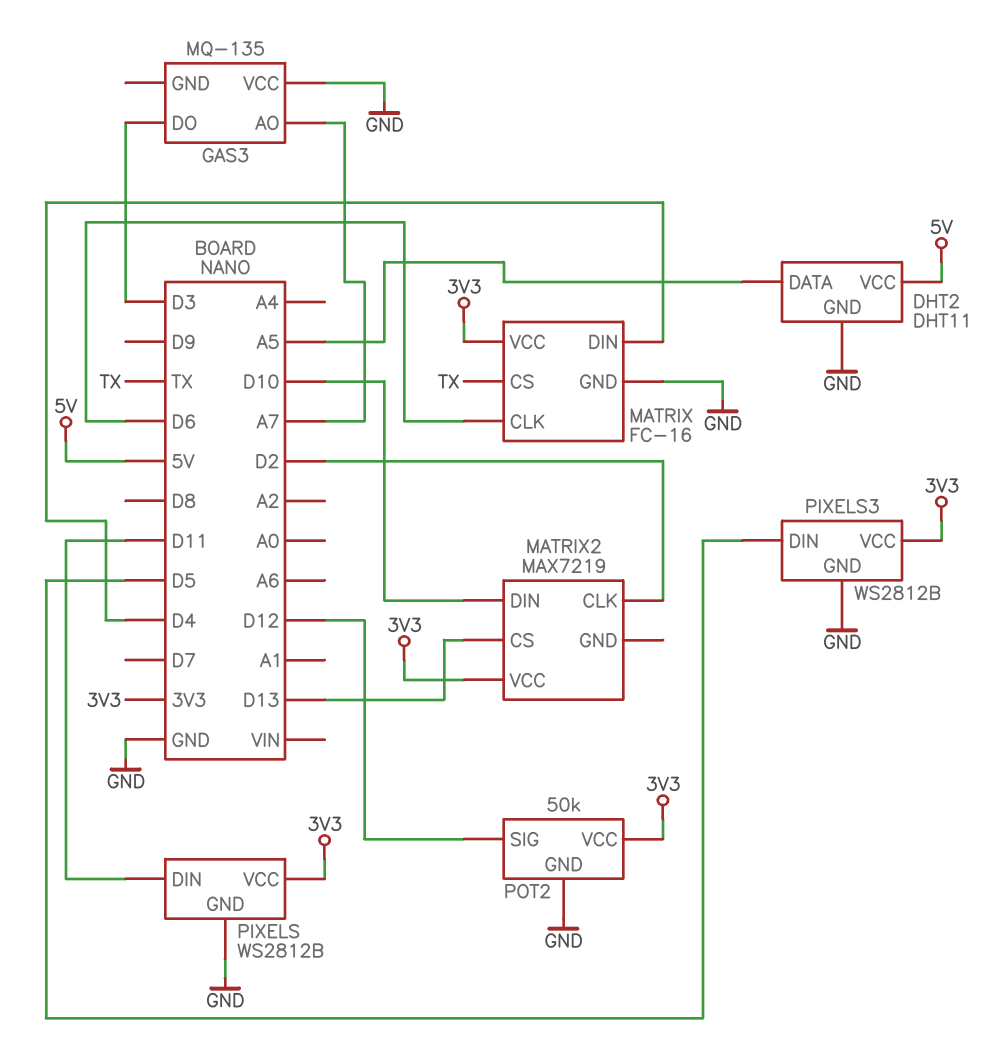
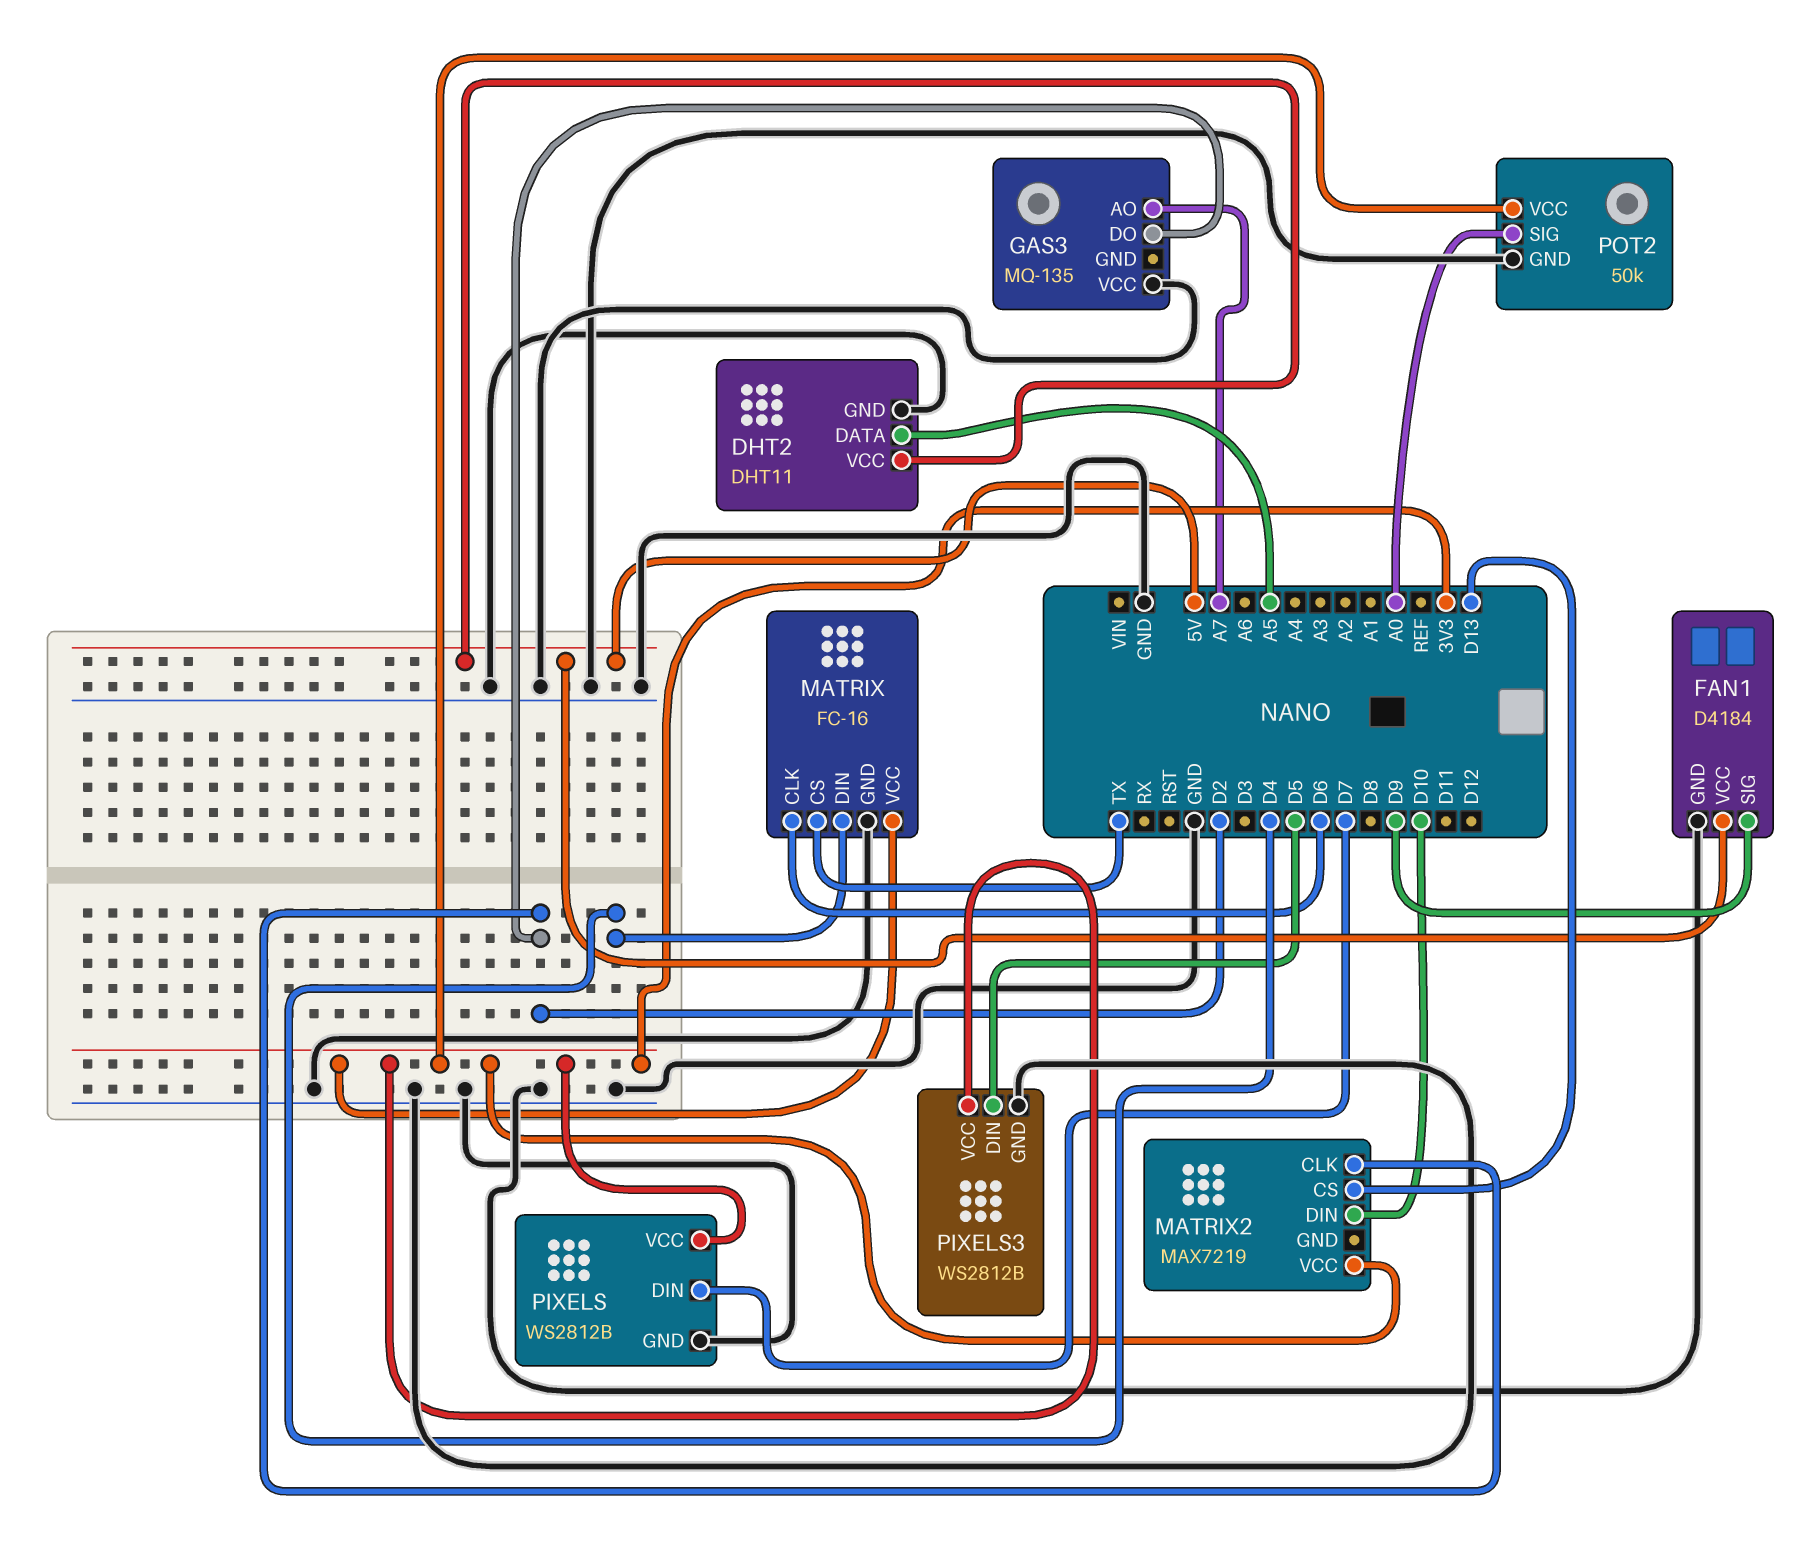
FAN1: none -> D4184
FAN1 pin GND: none -> GND
FAN1 pin SIG: none -> D9
FAN1 pin VCC: none -> 5V
GAS3 pin DO: D3 -> D2
PIXELS pin DIN: D11 -> D7
POT2 pin SIG: D12 -> A0

